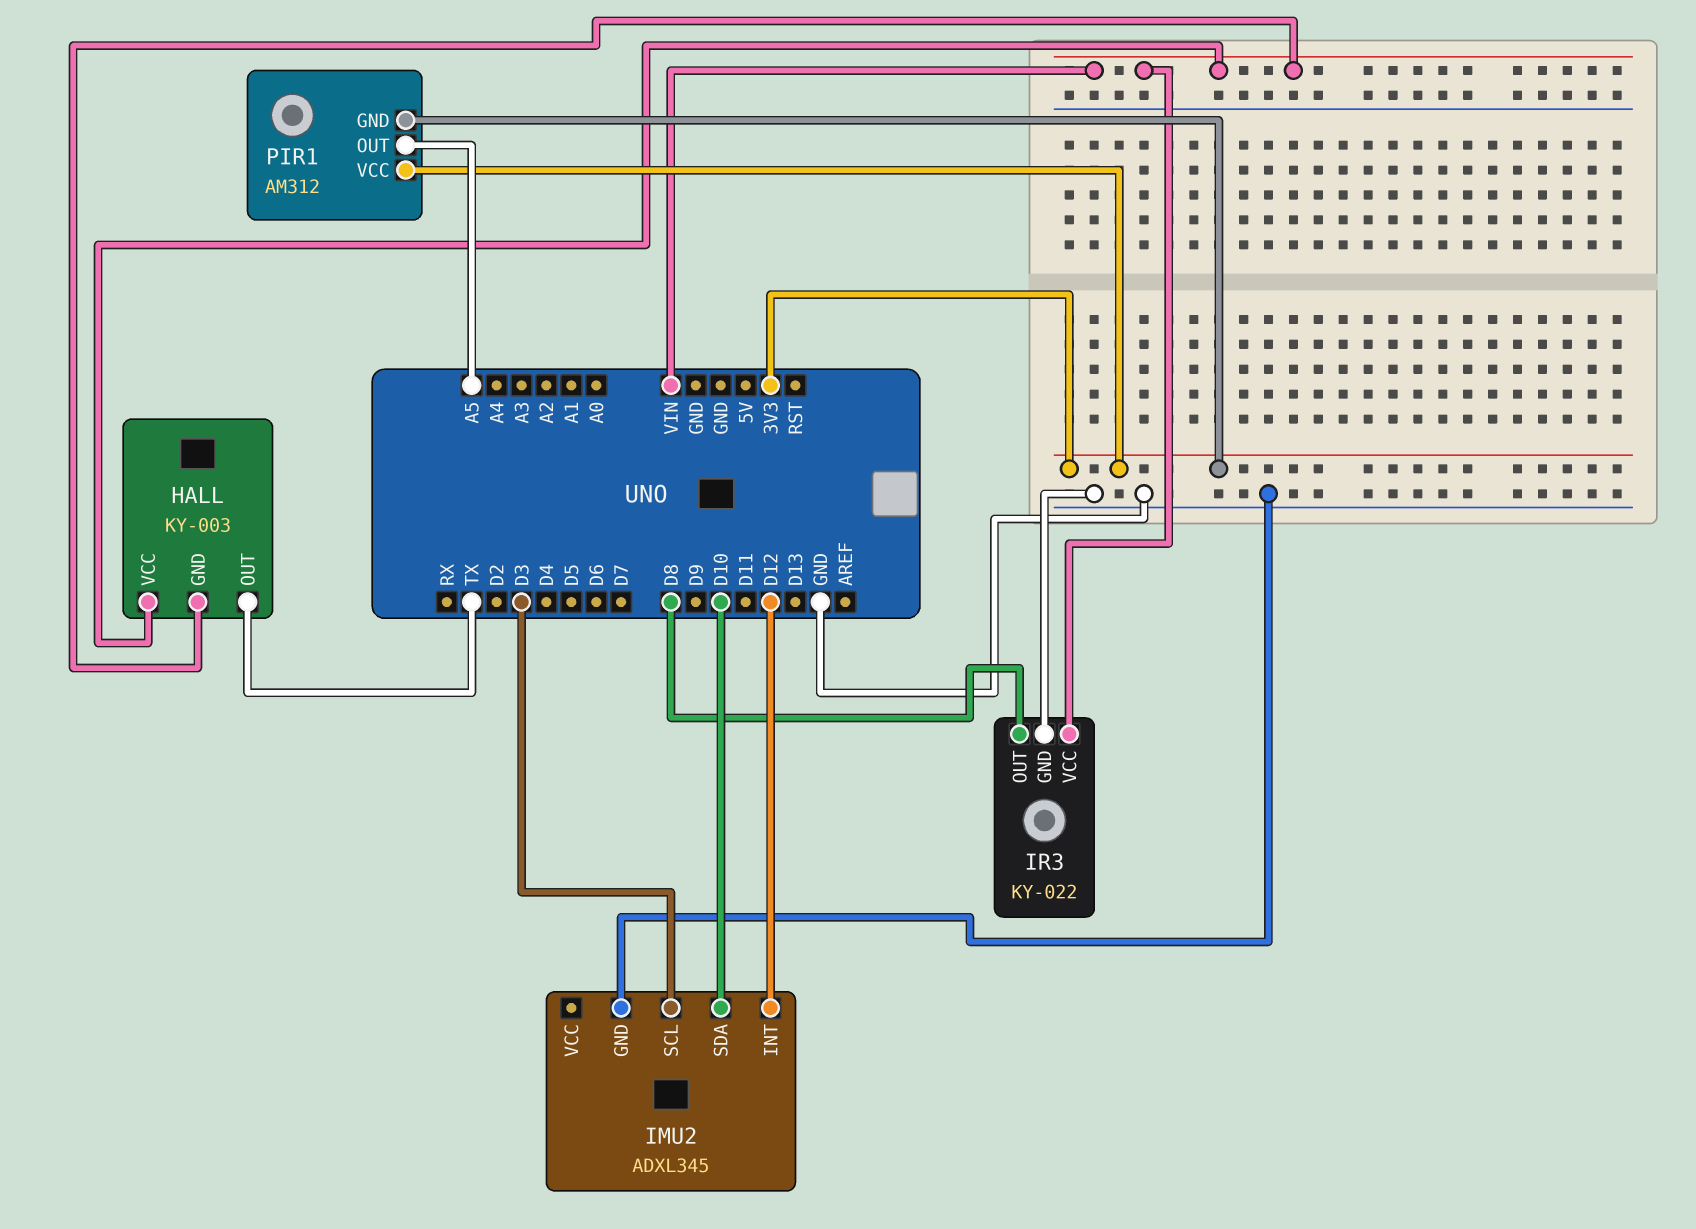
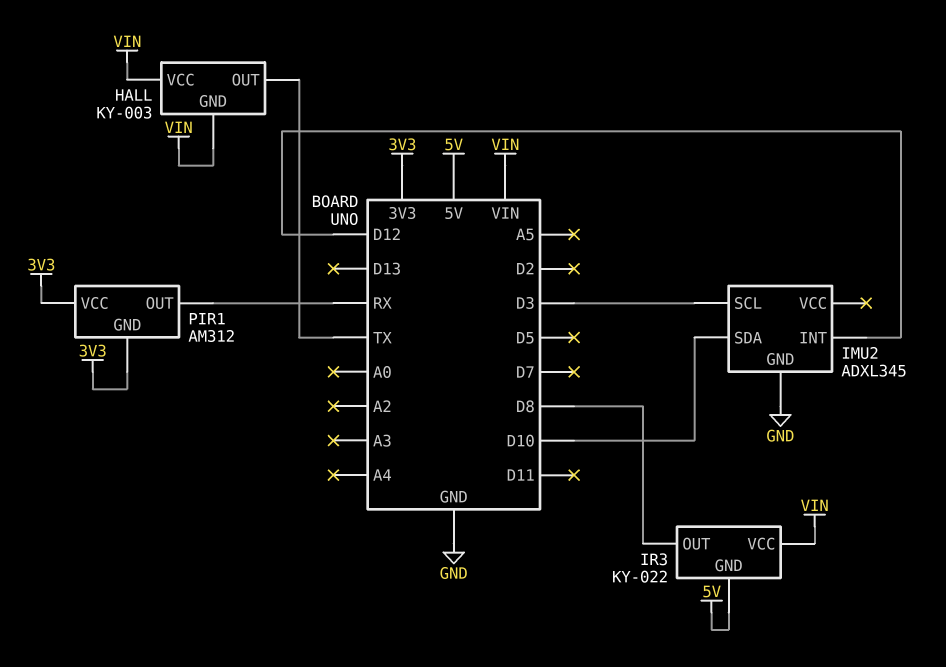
IR3 pin GND: GND -> 5V
PIR1 pin OUT: A5 -> RX

